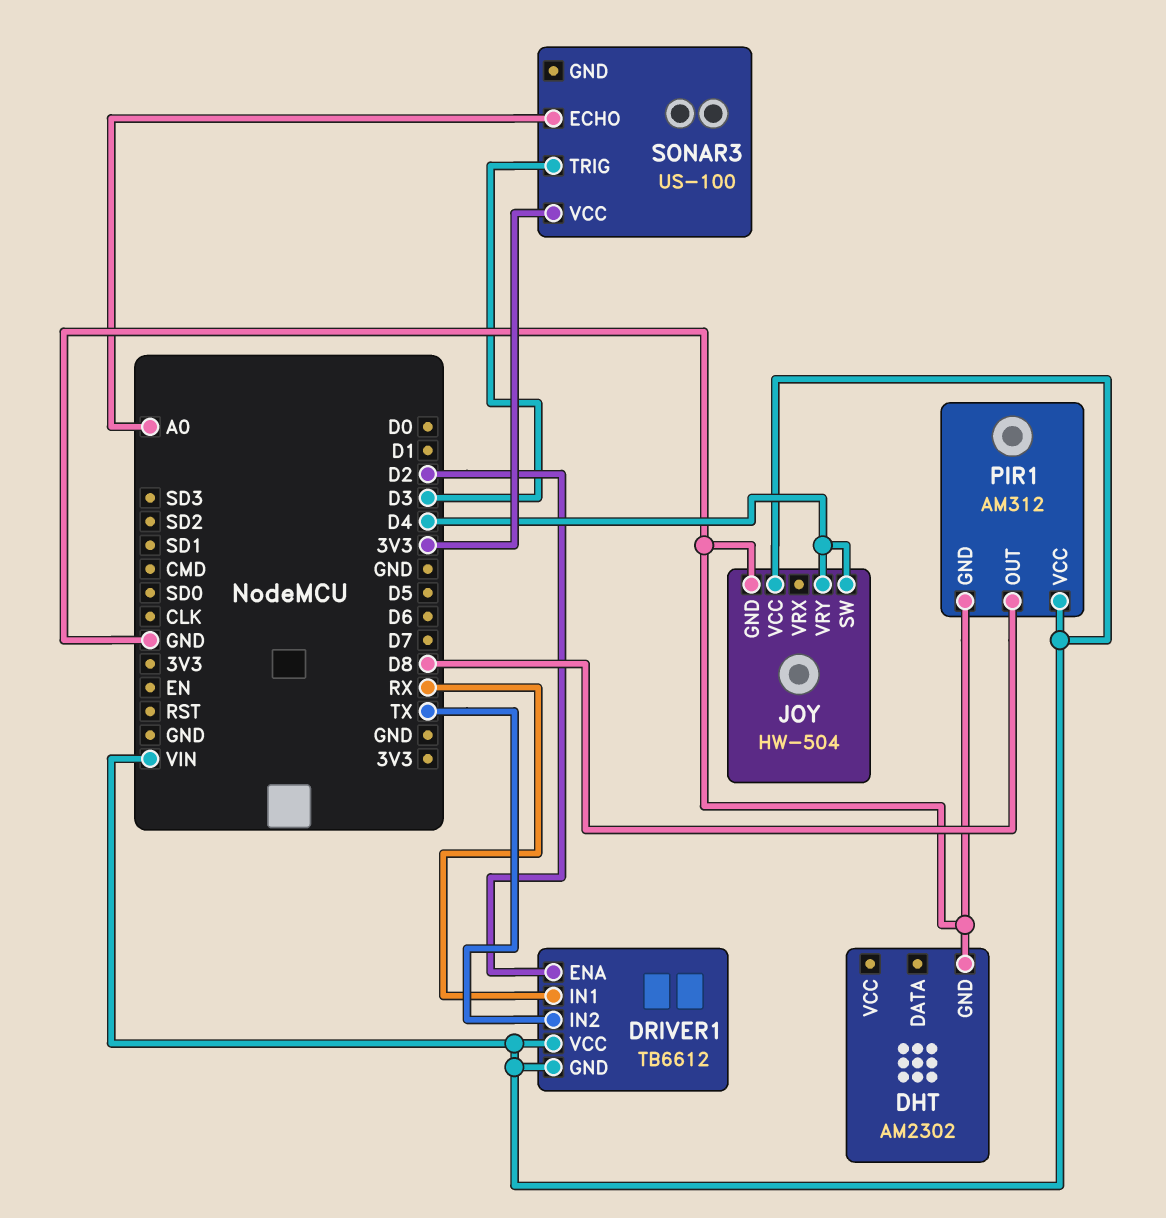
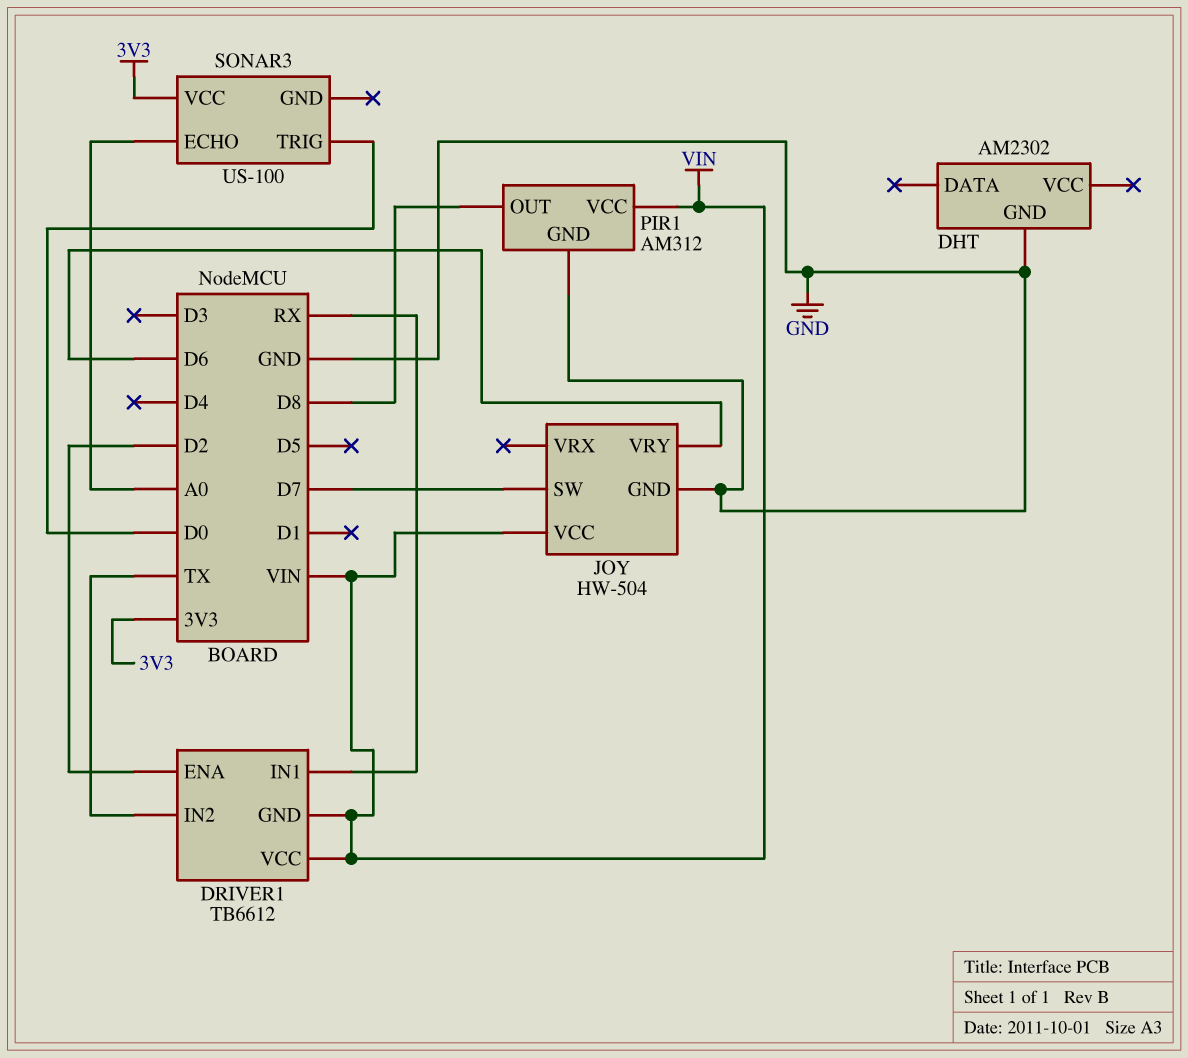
JOY pin SW: D4 -> D7
JOY pin VRY: D4 -> D6
SONAR3 pin TRIG: D3 -> D0

